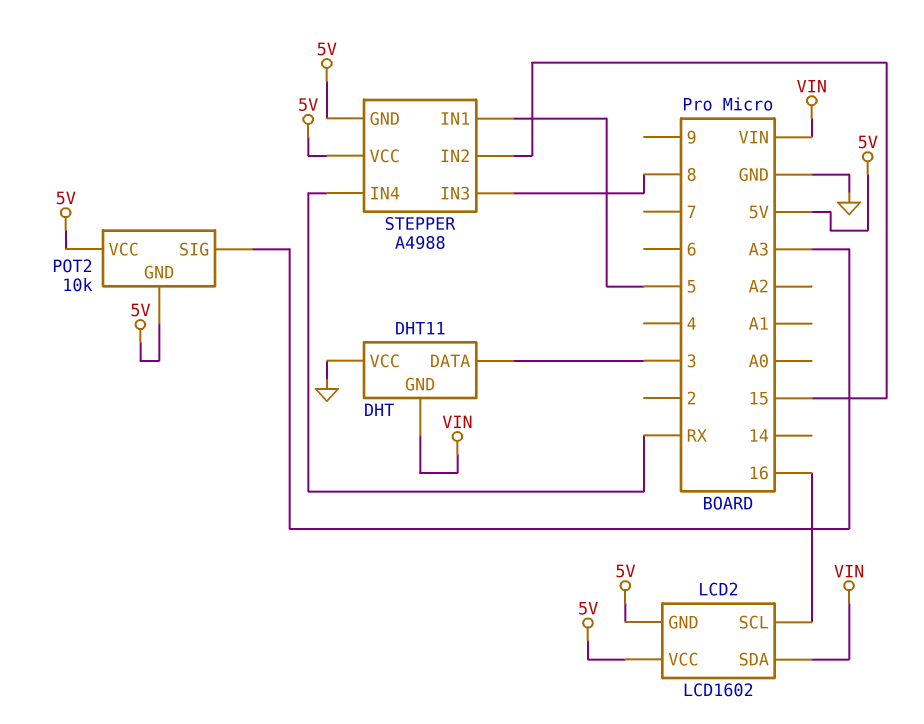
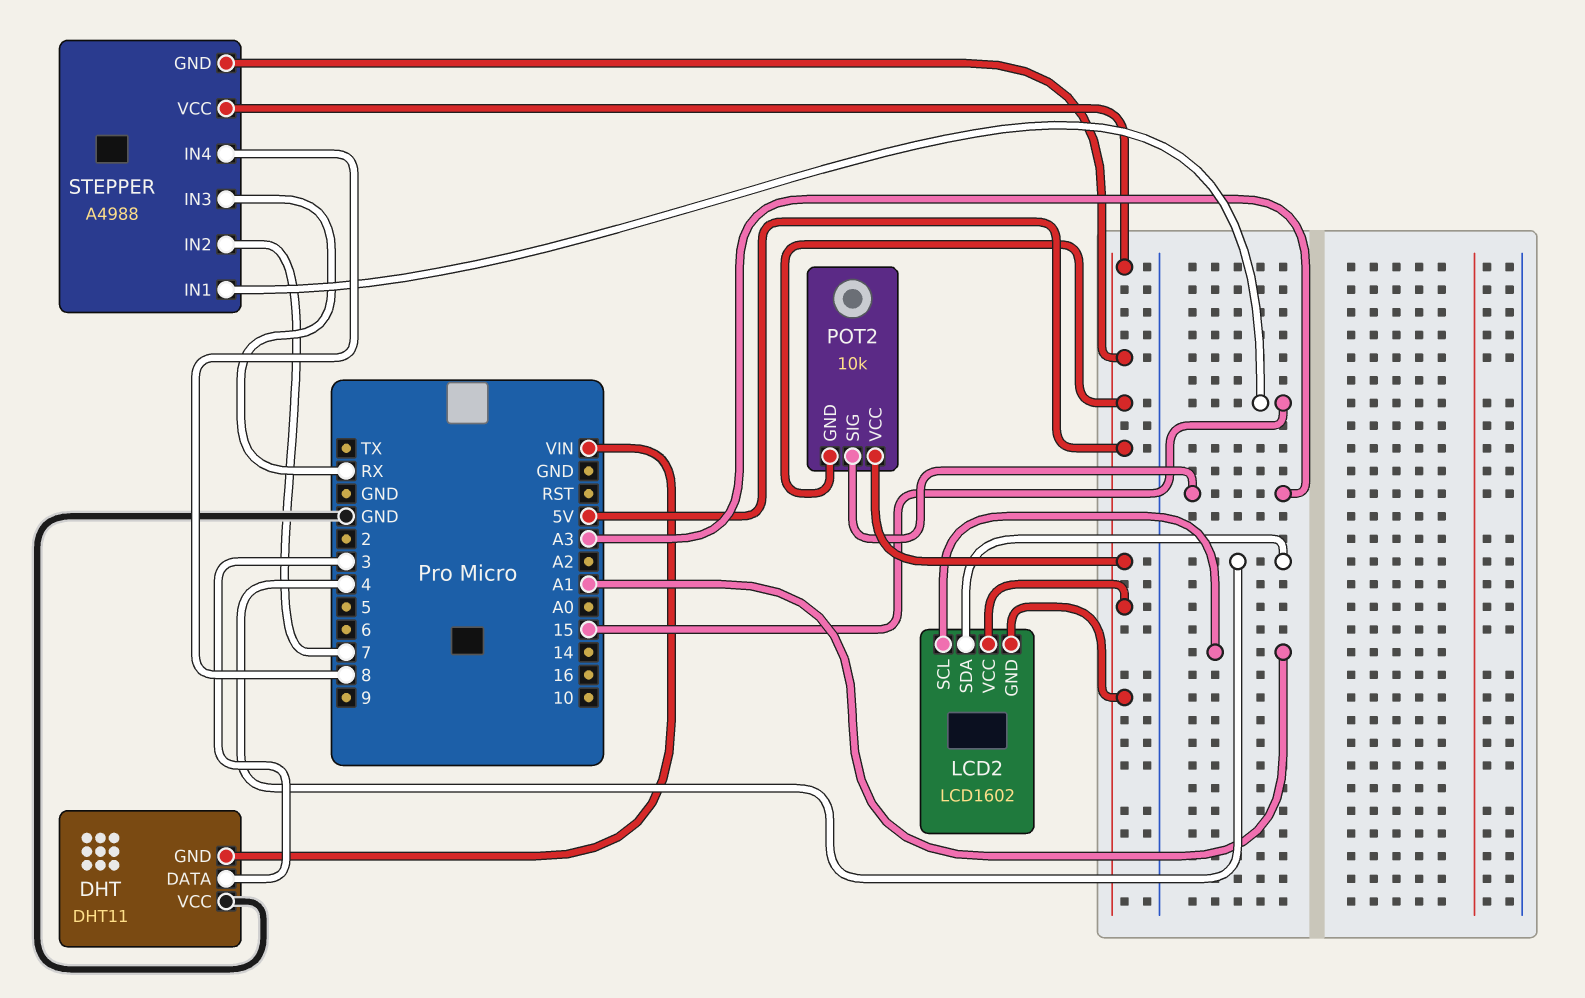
LCD2 pin SCL: 16 -> A1
LCD2 pin SDA: VIN -> 4
STEPPER pin IN1: 5 -> 15
STEPPER pin IN2: 15 -> 7
STEPPER pin IN3: 8 -> RX
STEPPER pin IN4: RX -> 8

